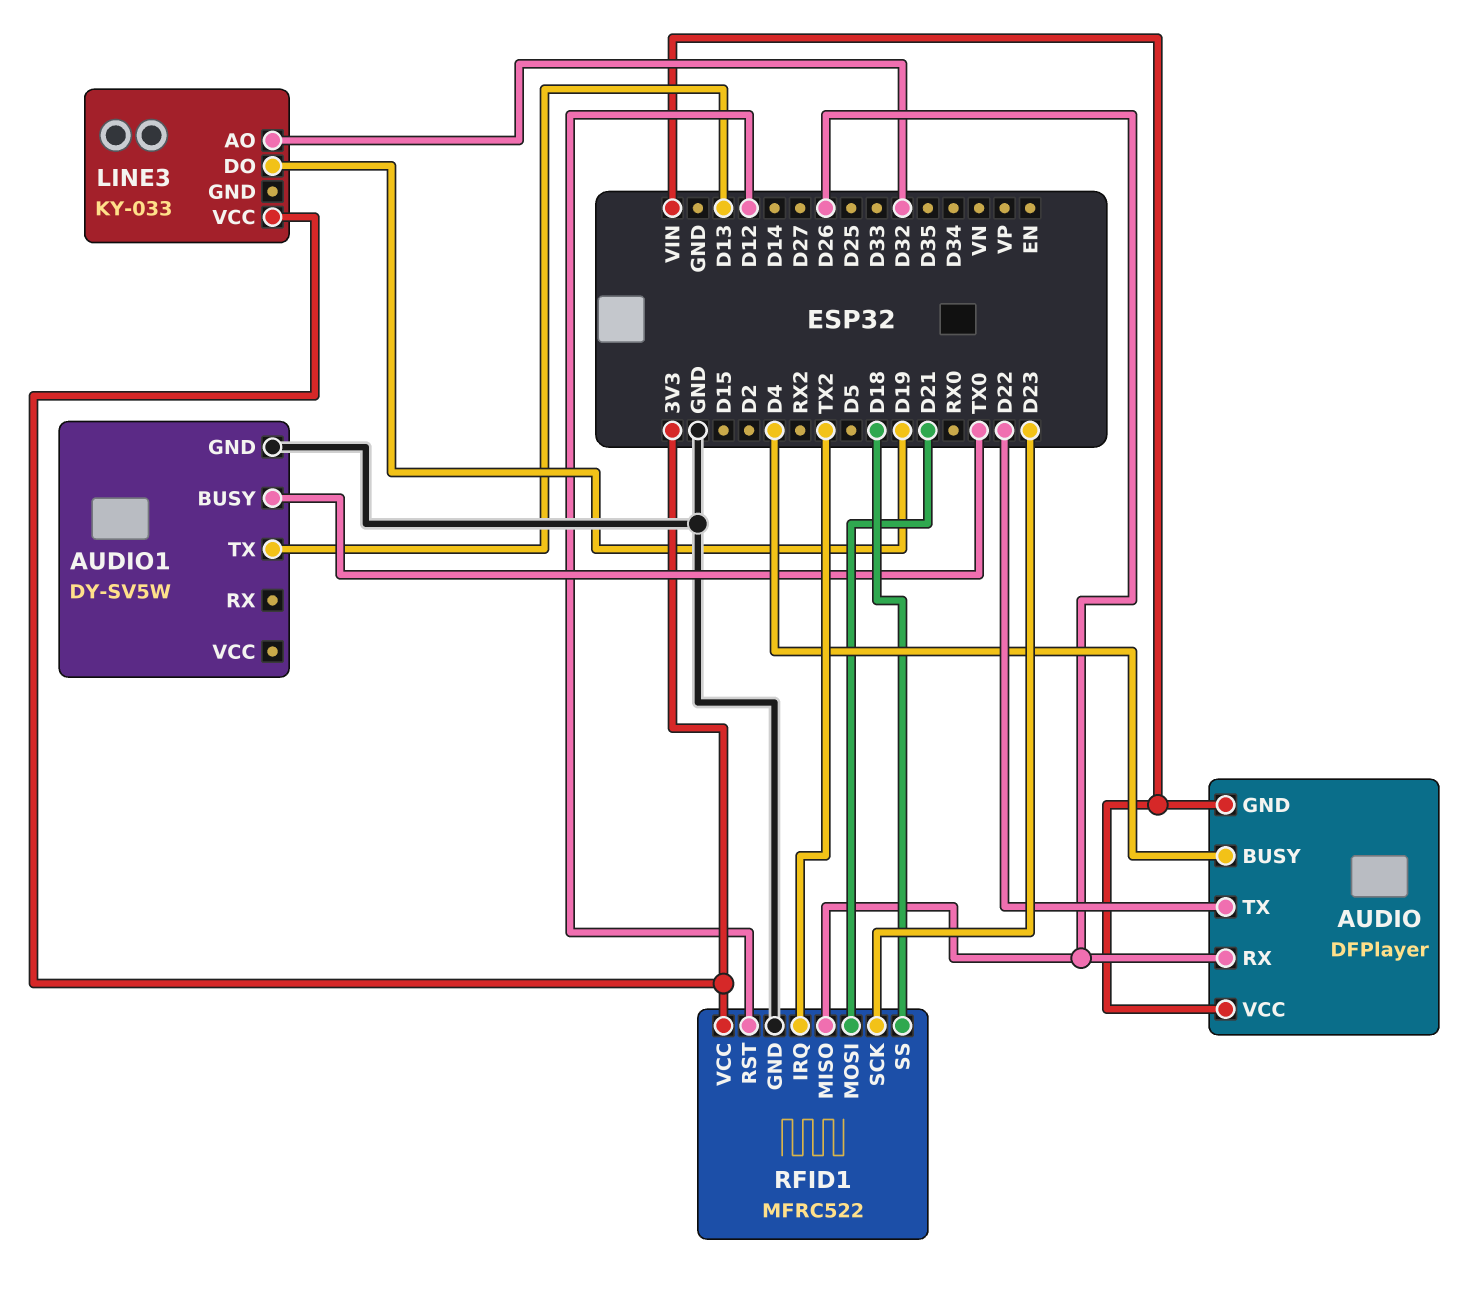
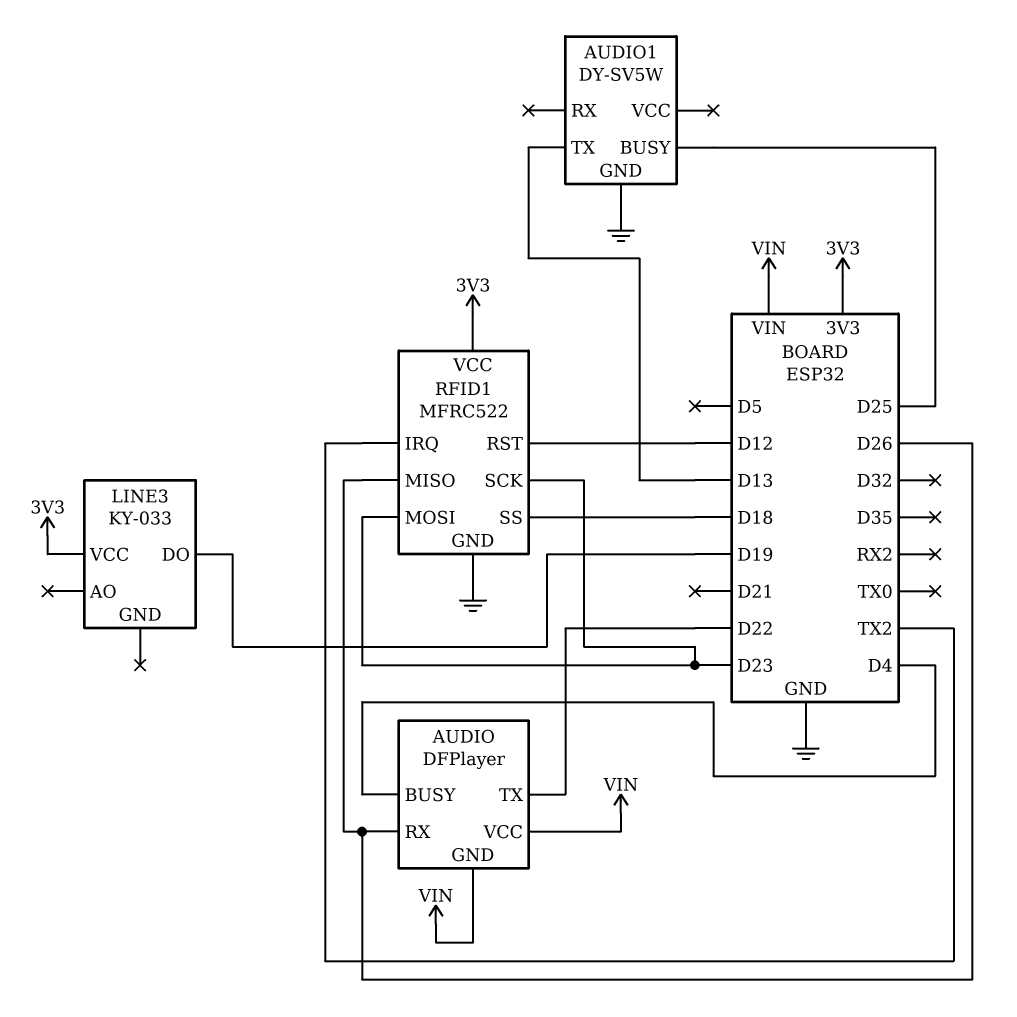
AUDIO1 pin BUSY: TX0 -> D25
LINE3 pin AO: D32 -> none
RFID1 pin MOSI: D21 -> D23

